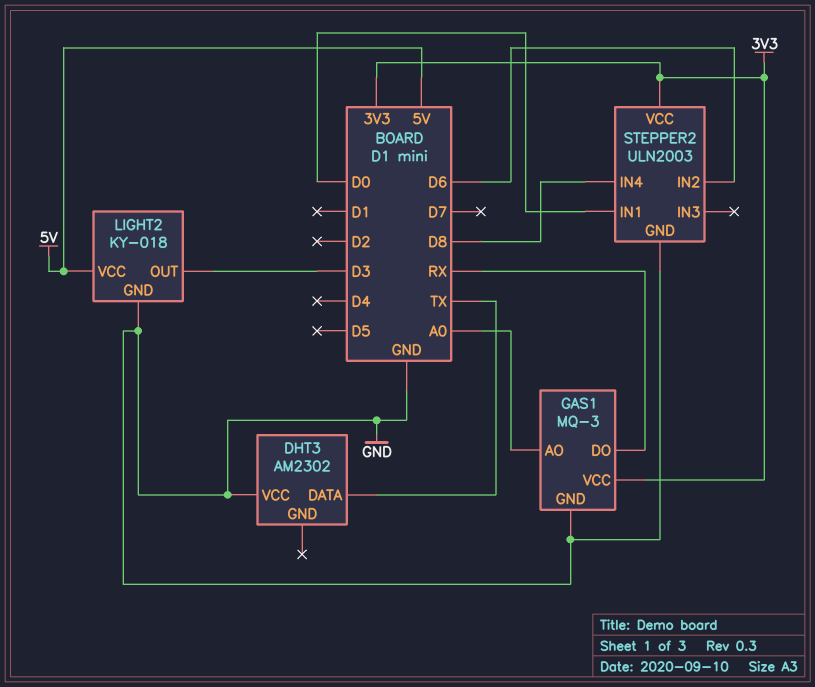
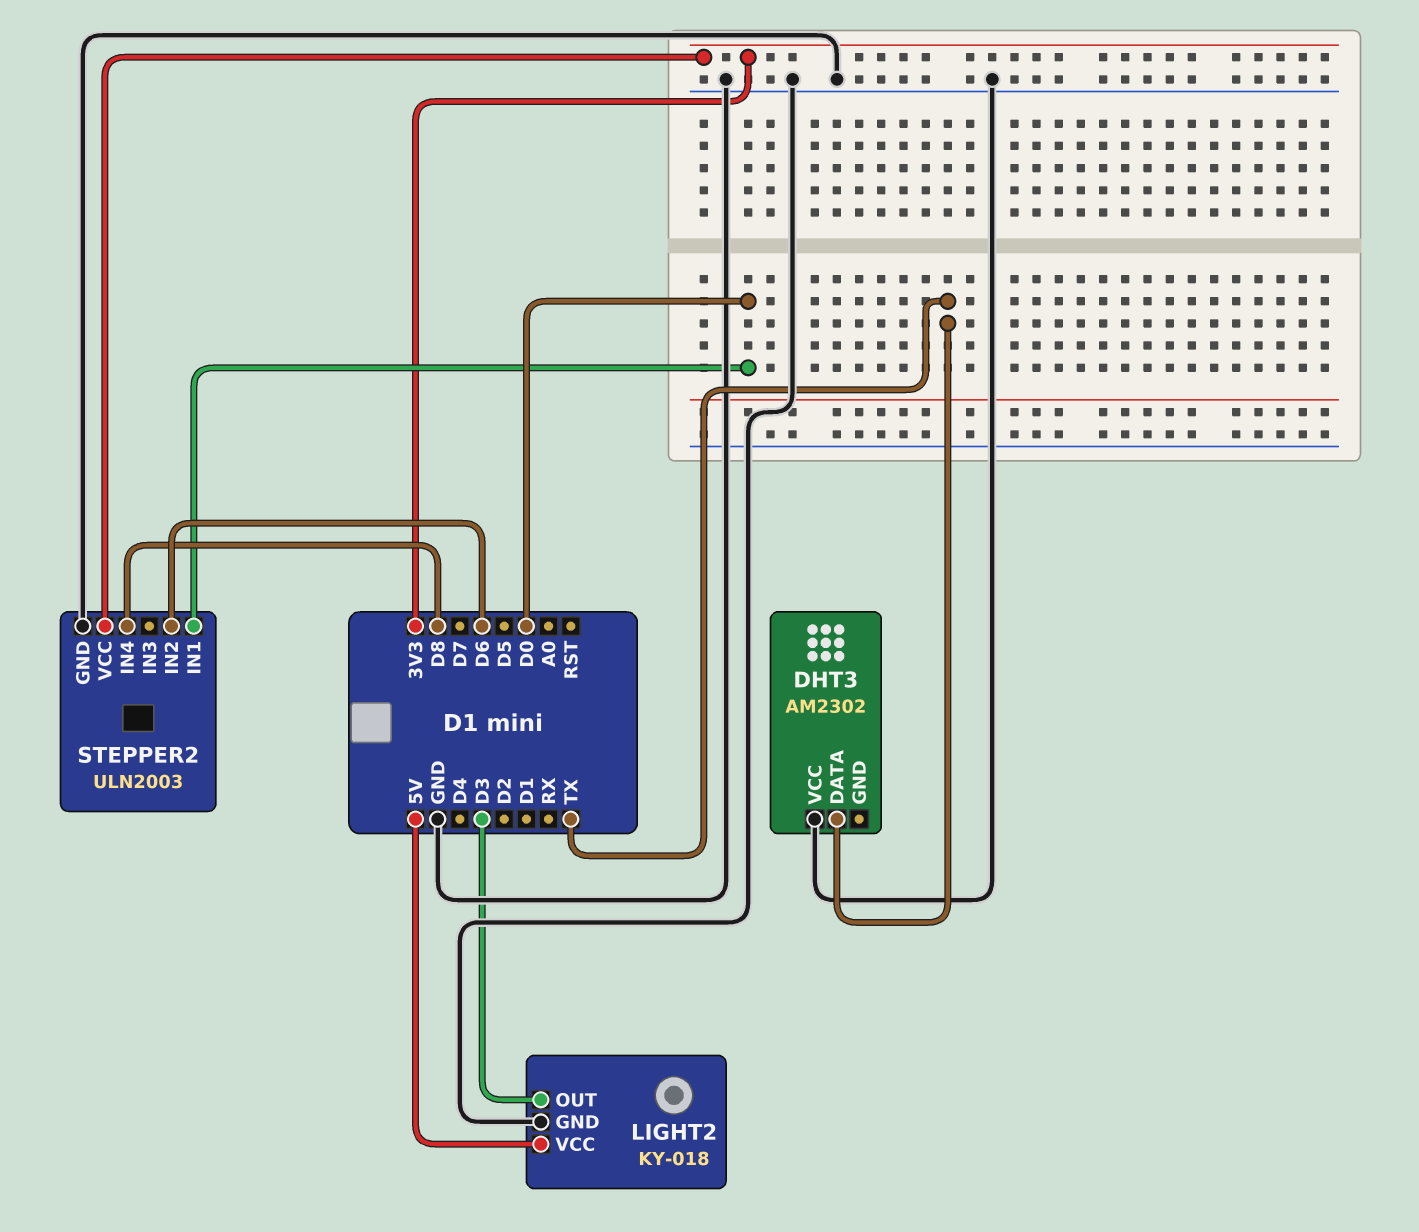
GAS1: MQ-3 -> none
GAS1 pin AO: A0 -> none
GAS1 pin DO: RX -> none
GAS1 pin GND: GND -> none
GAS1 pin VCC: 3V3 -> none

